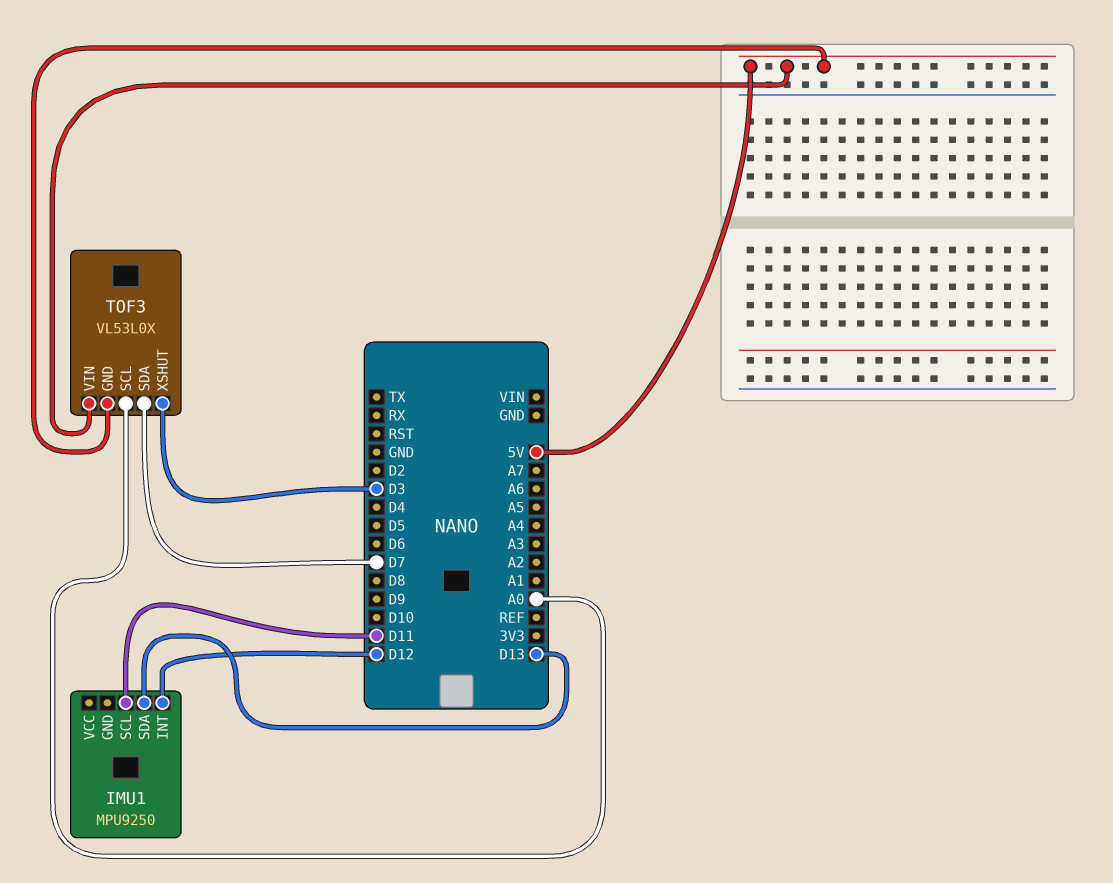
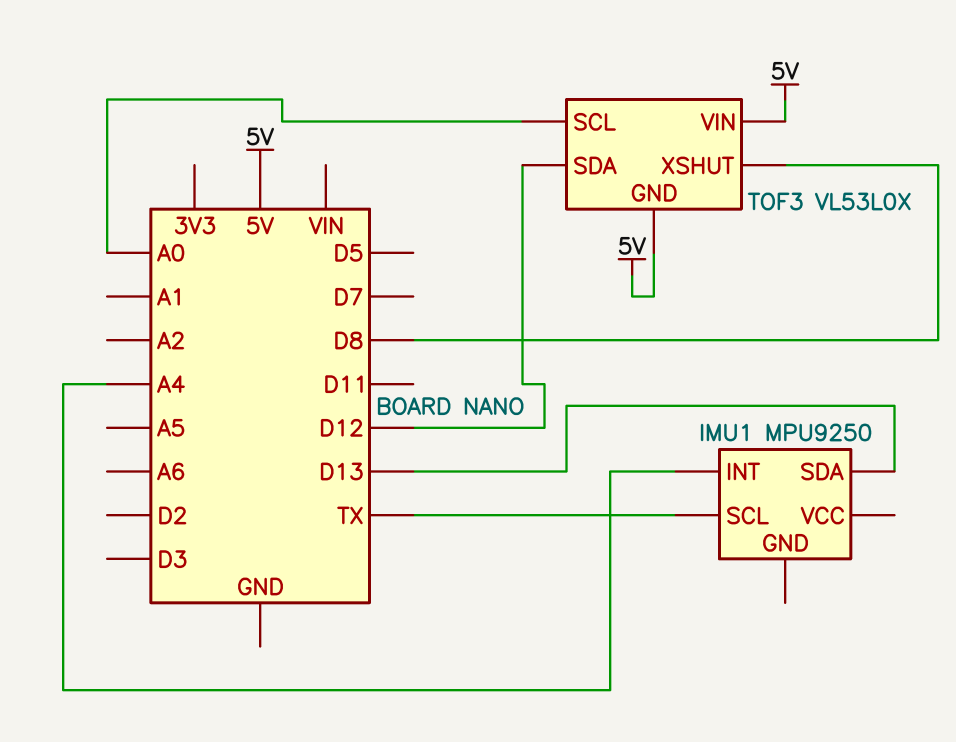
IMU1 pin INT: D12 -> A4
IMU1 pin SCL: D11 -> TX
TOF3 pin SDA: D7 -> D12
TOF3 pin XSHUT: D3 -> D8

